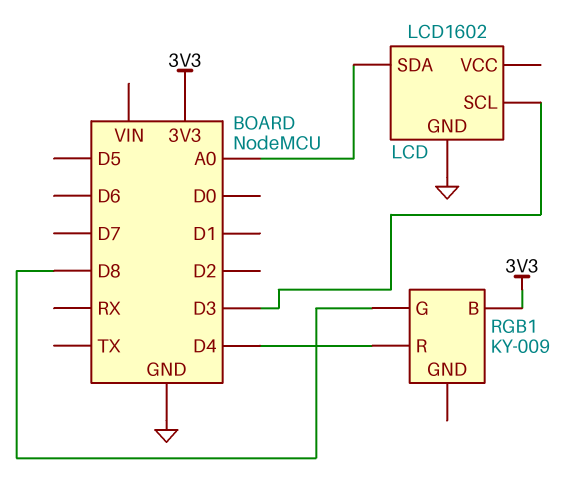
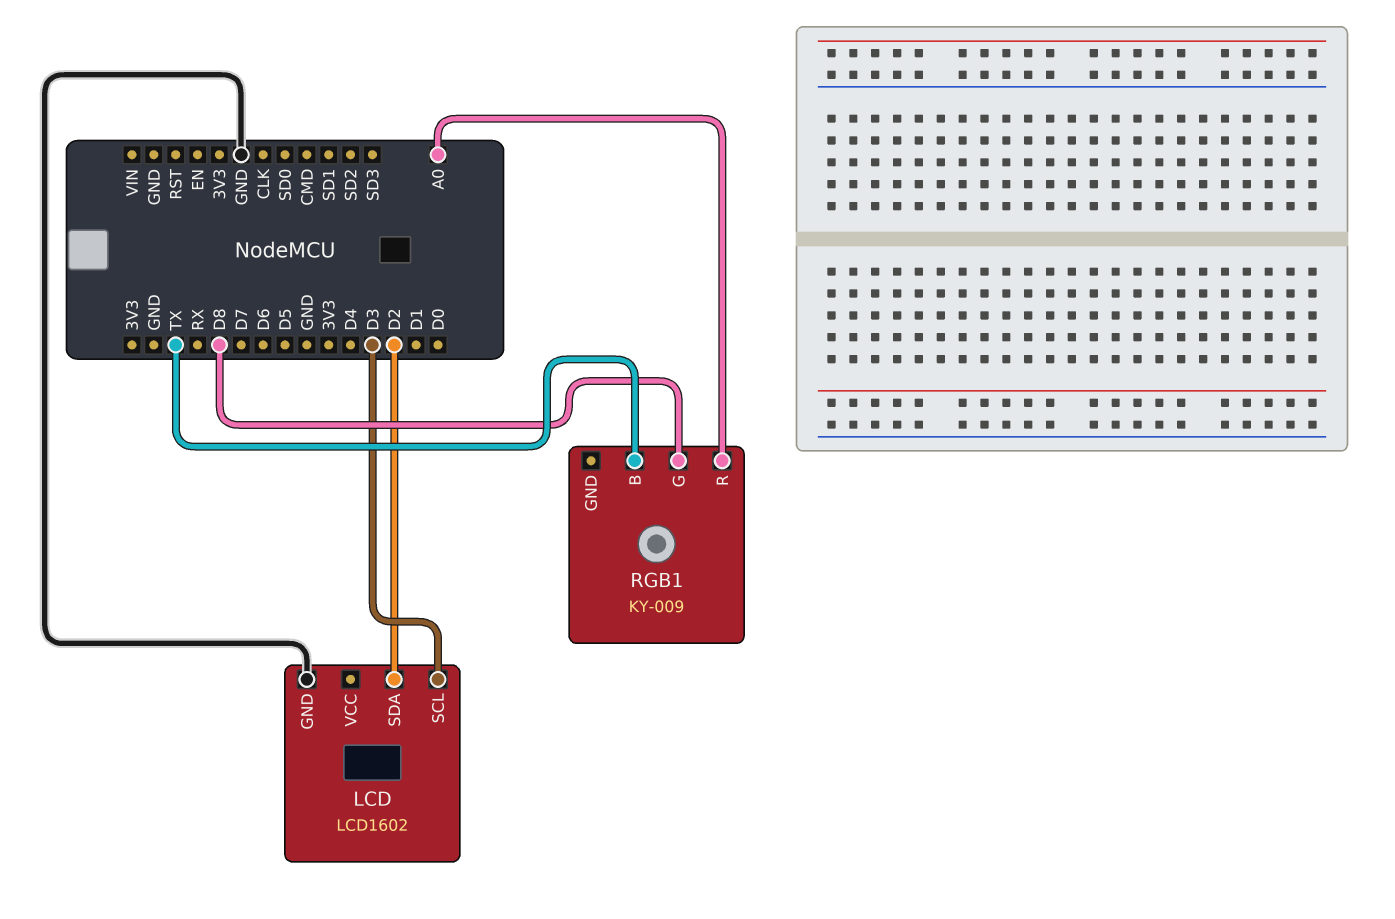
LCD pin SDA: A0 -> D2
RGB1 pin B: 3V3 -> TX
RGB1 pin R: D4 -> A0

